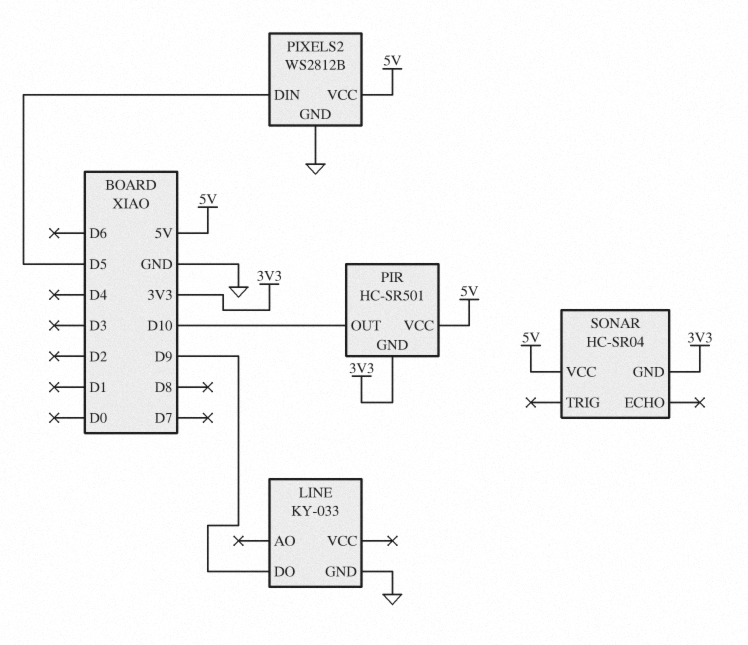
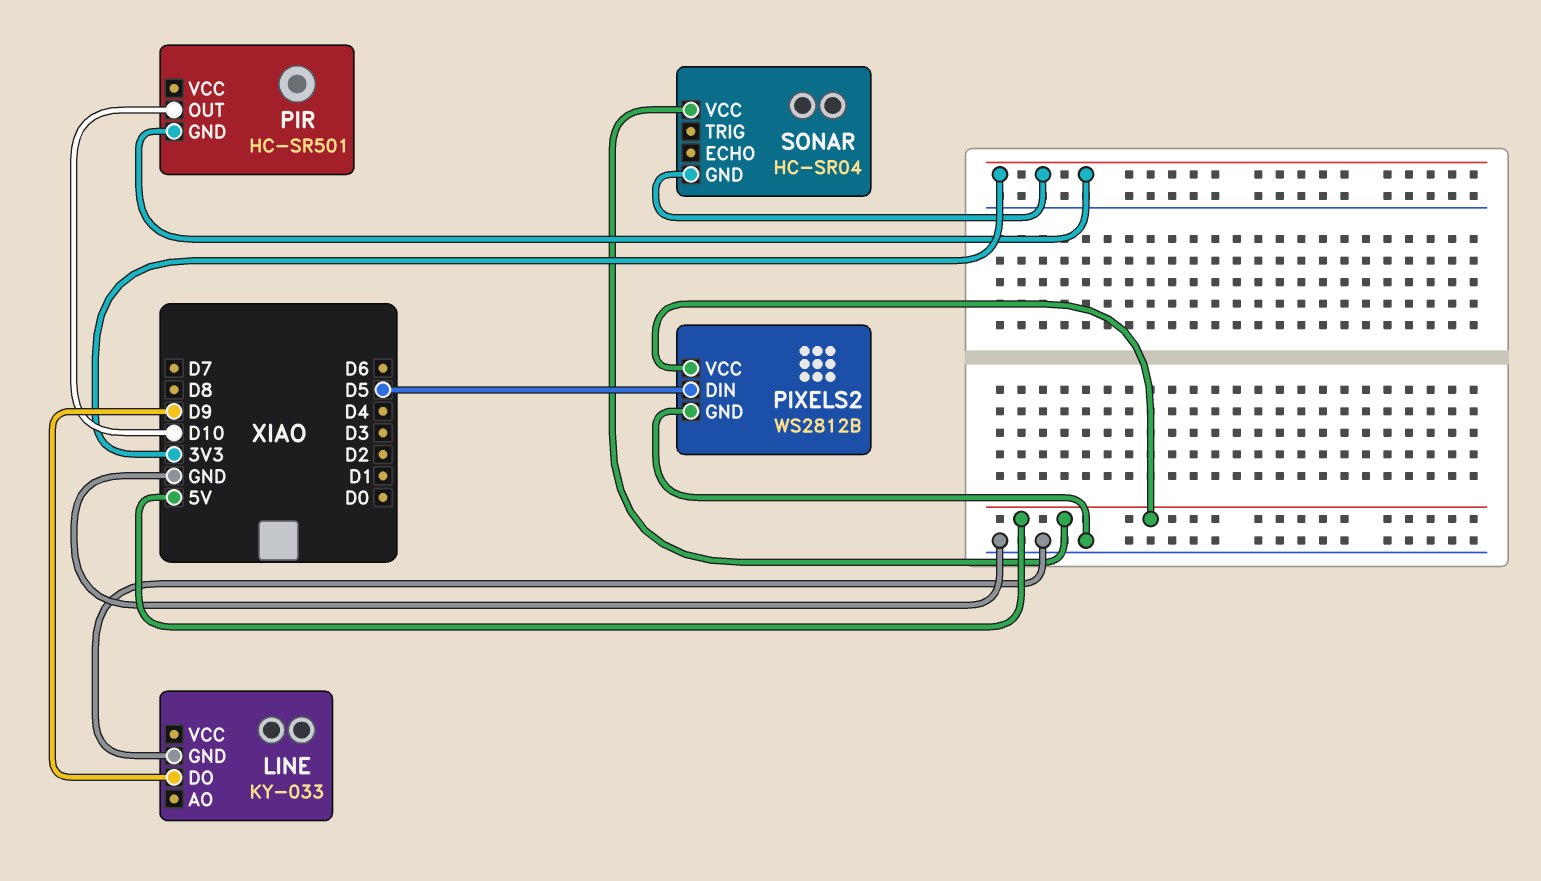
PIR pin VCC: 5V -> none

